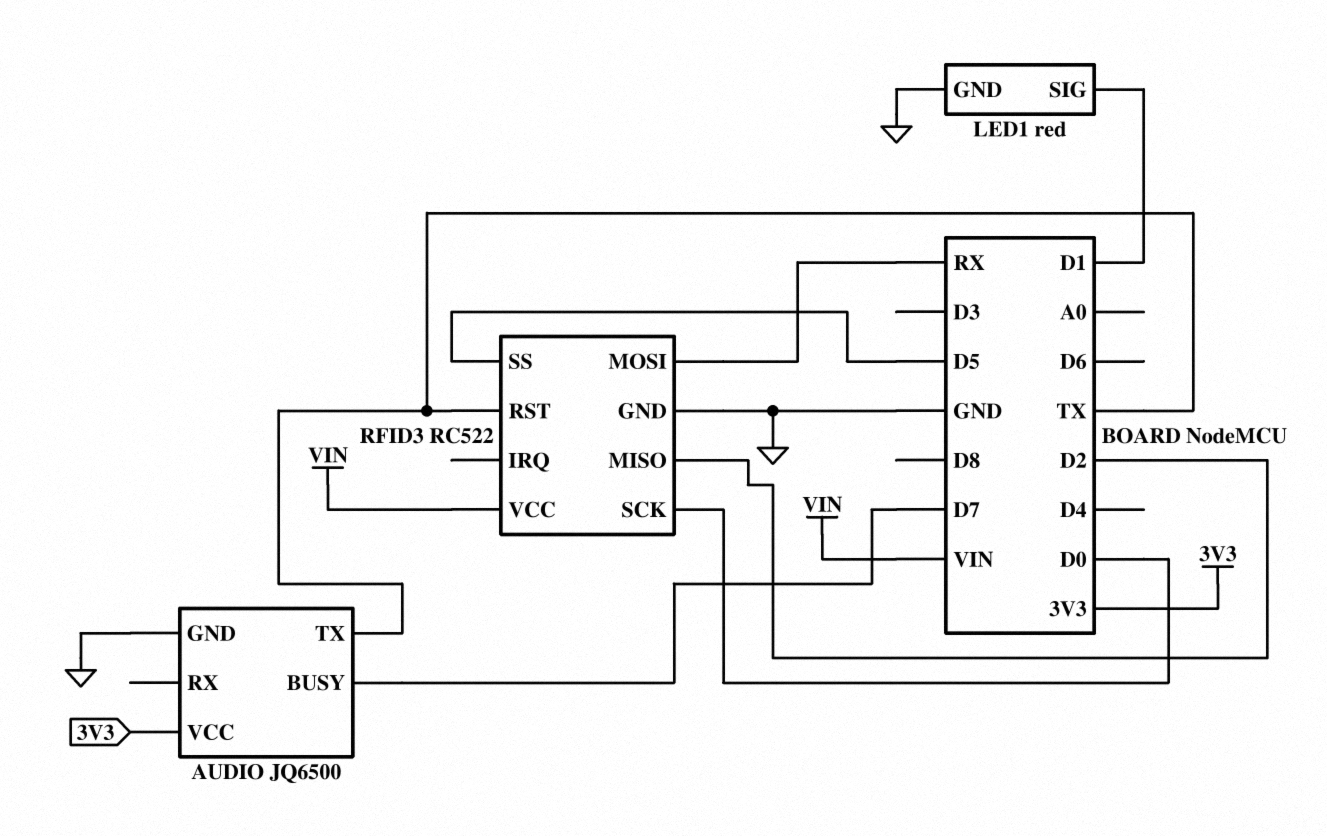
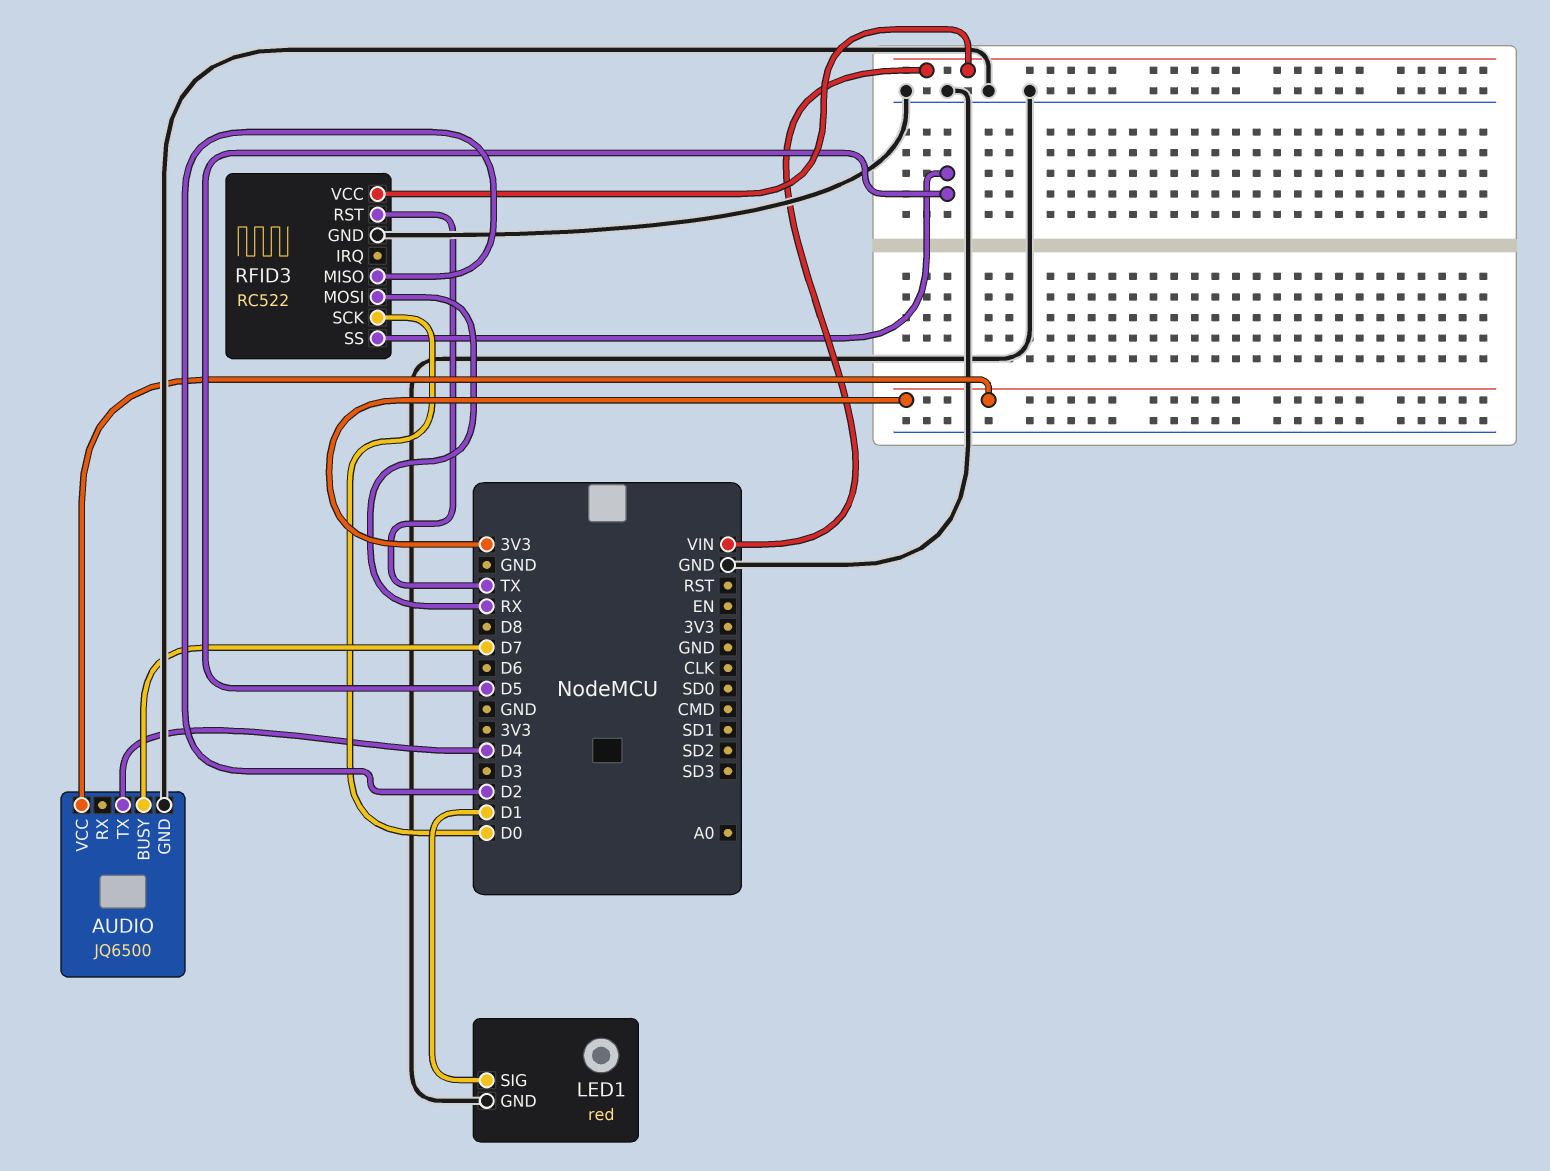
AUDIO pin TX: TX -> D4

